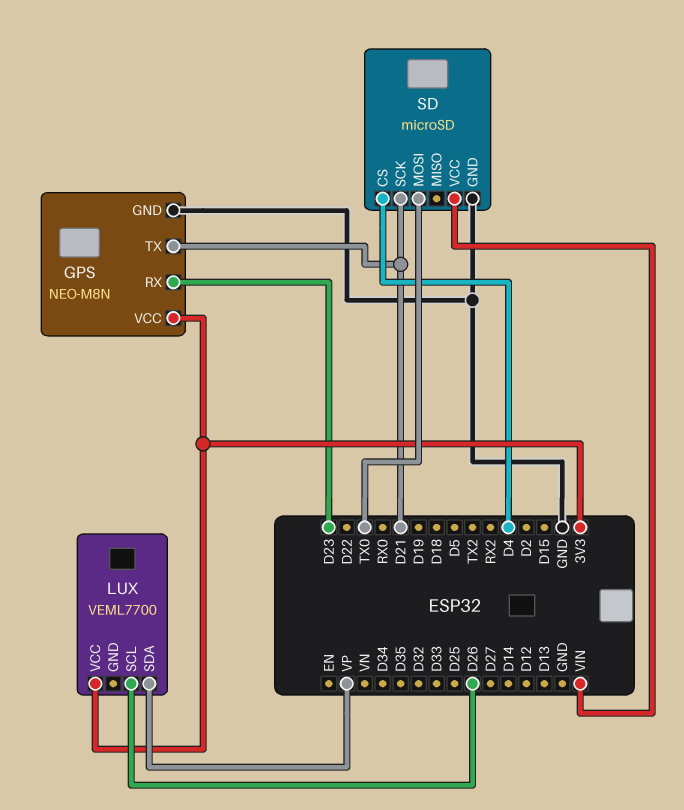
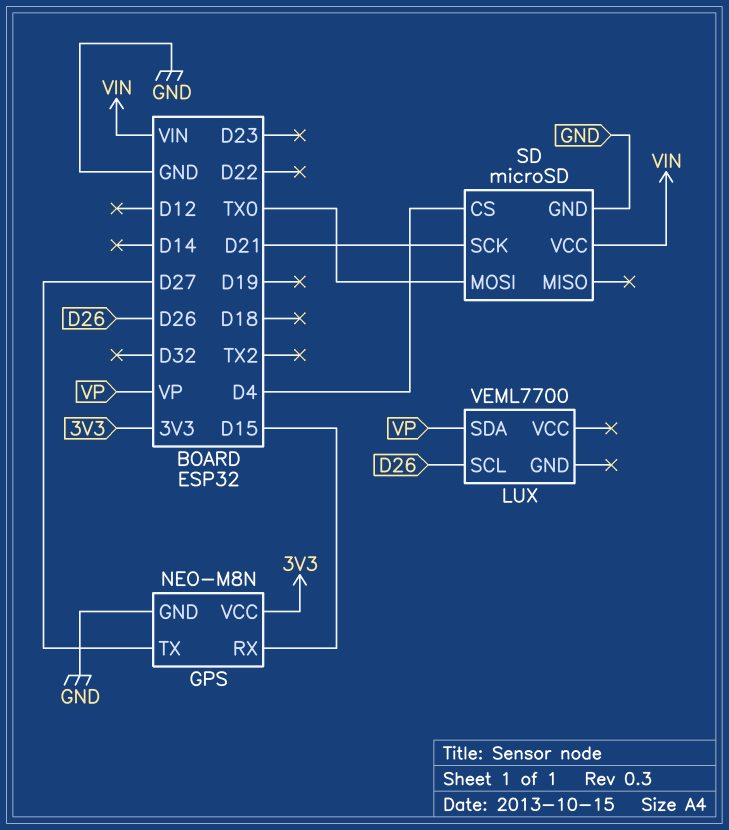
GPS pin RX: D23 -> D15
GPS pin TX: D21 -> D27
LUX pin VCC: 3V3 -> none

